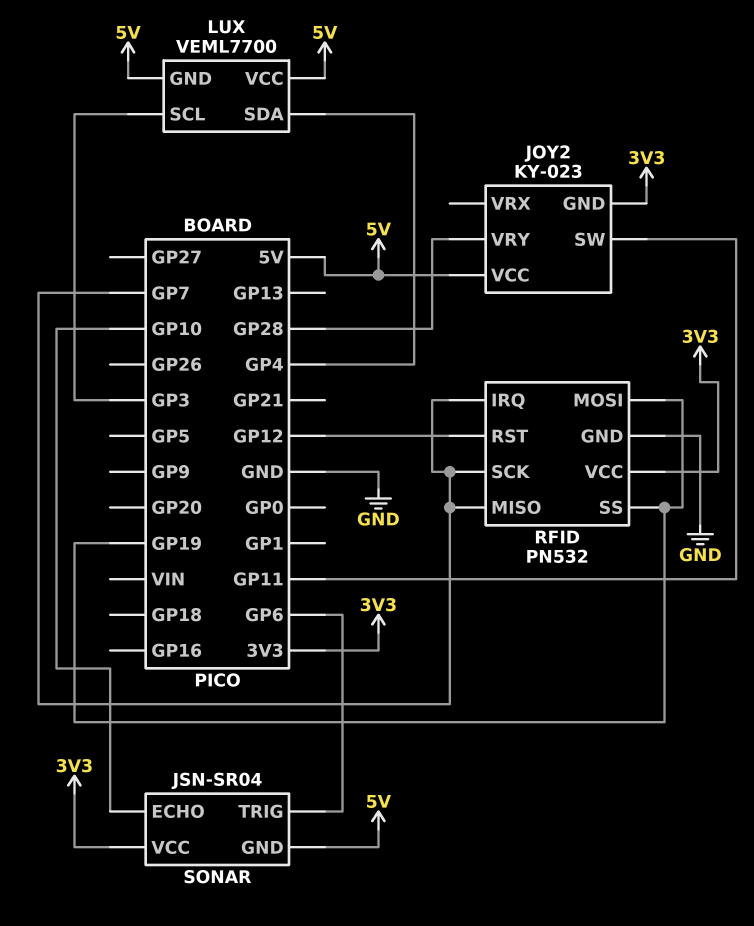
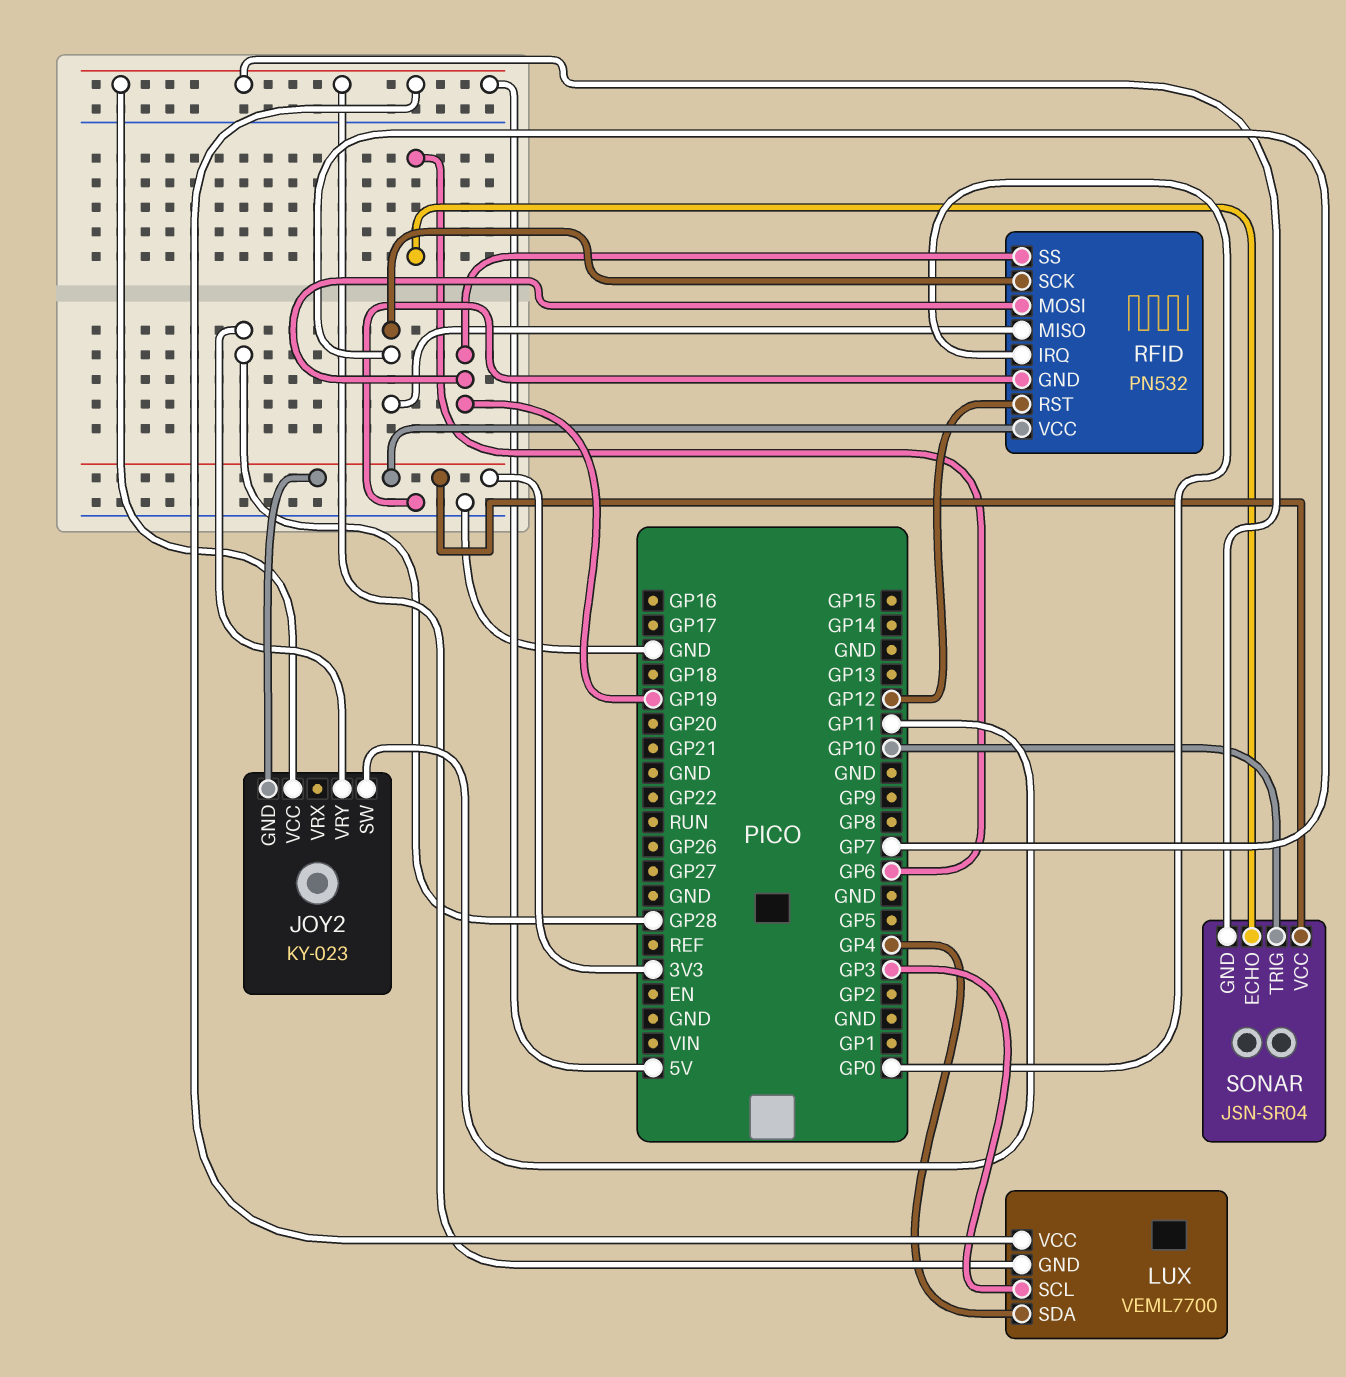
RFID pin IRQ: GP7 -> GP0
SONAR pin ECHO: GP10 -> GP6
SONAR pin TRIG: GP6 -> GP10

